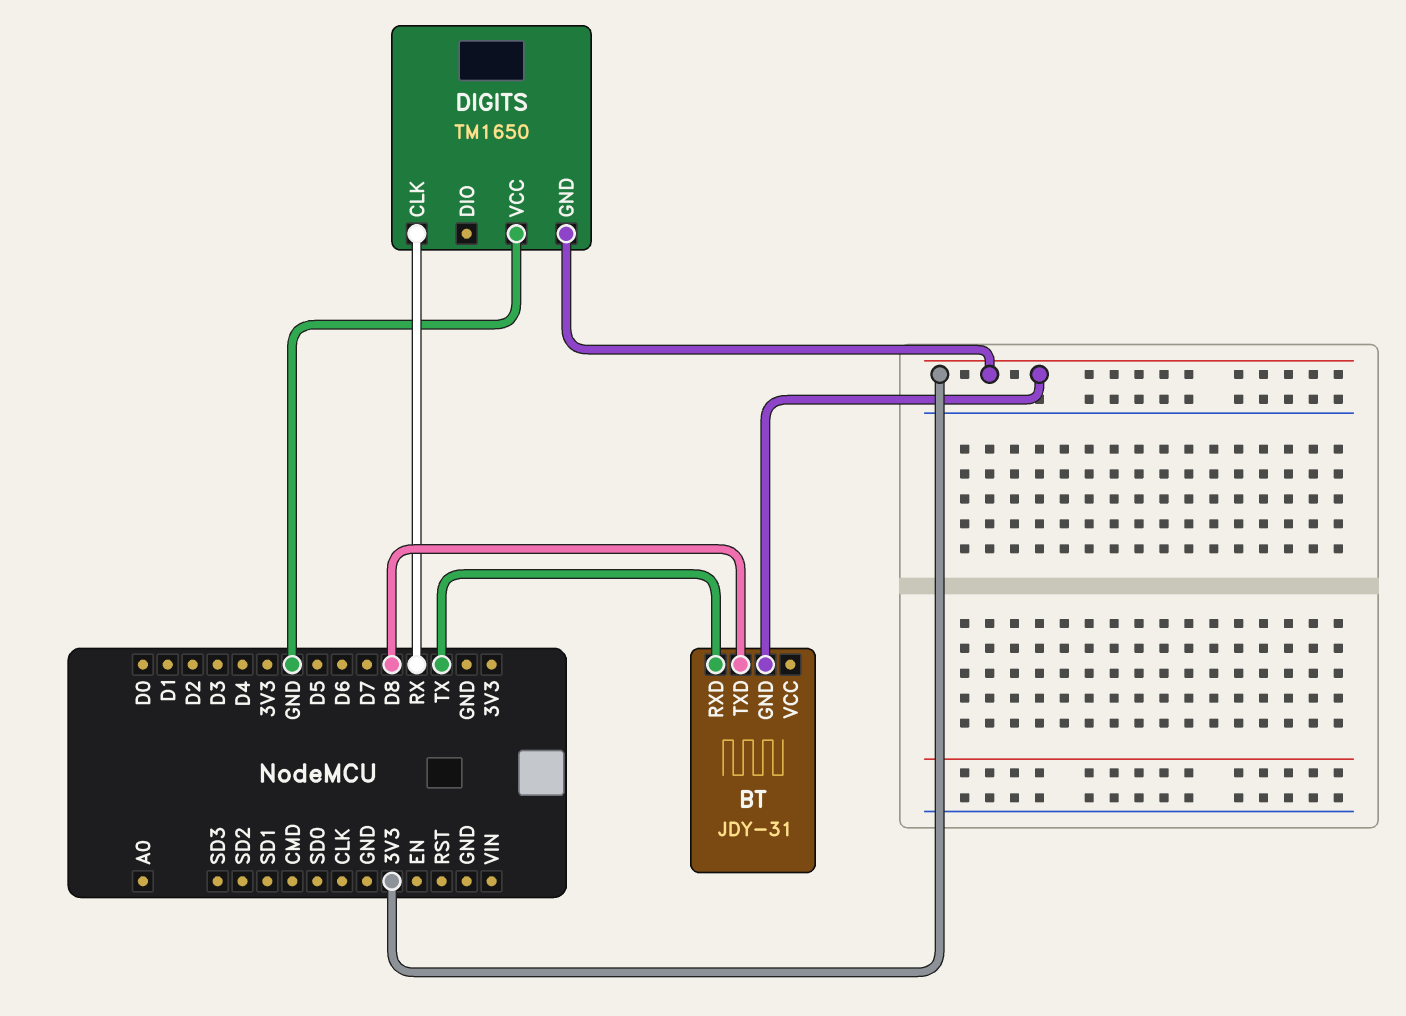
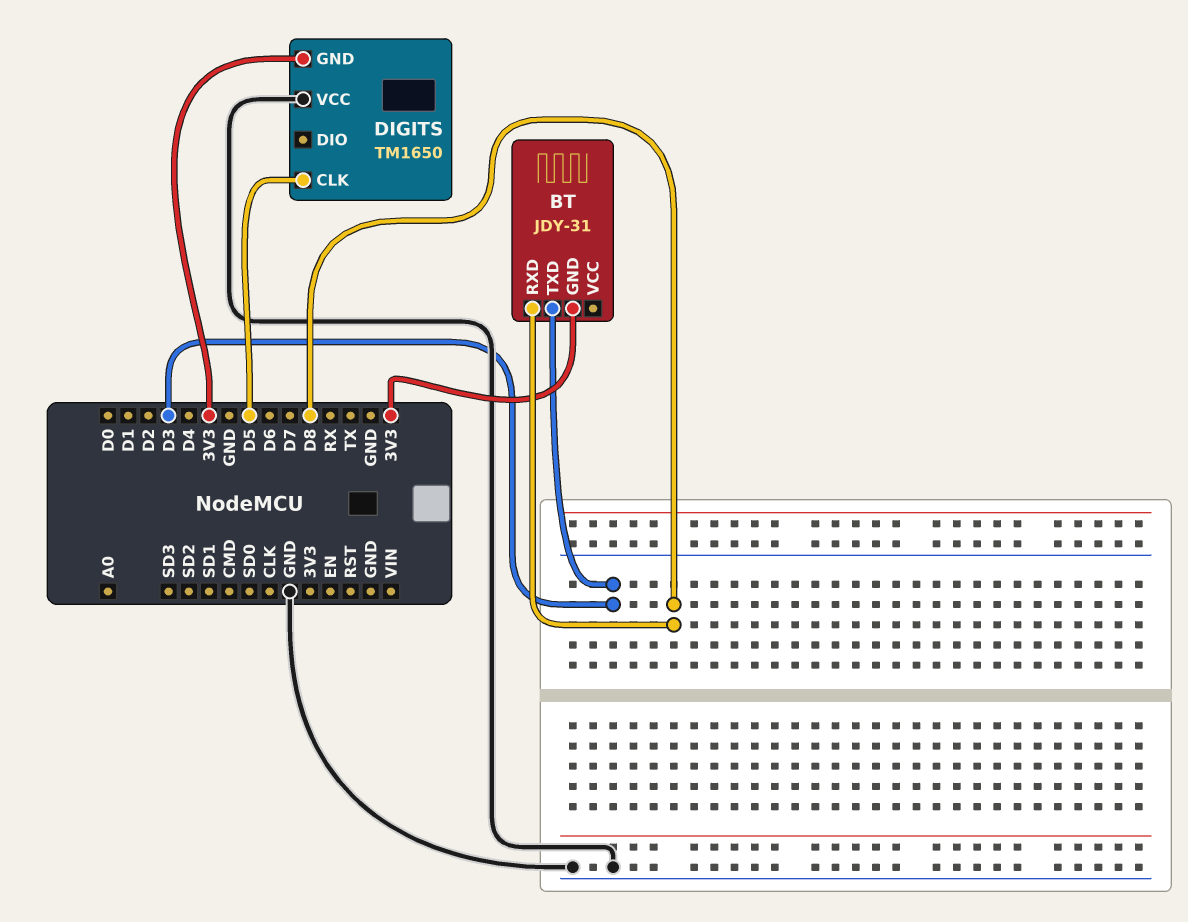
BT pin RXD: TX -> D8
BT pin TXD: D8 -> D3
DIGITS pin CLK: RX -> D5

